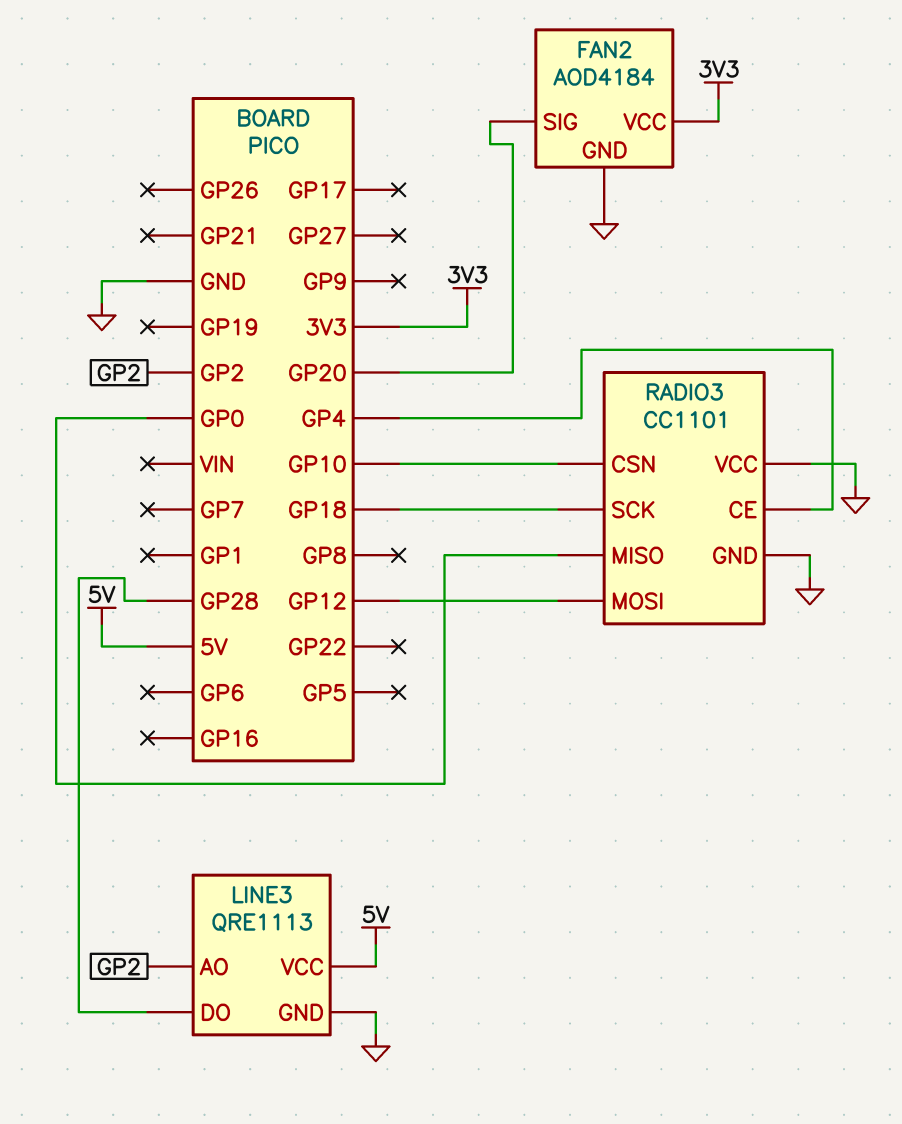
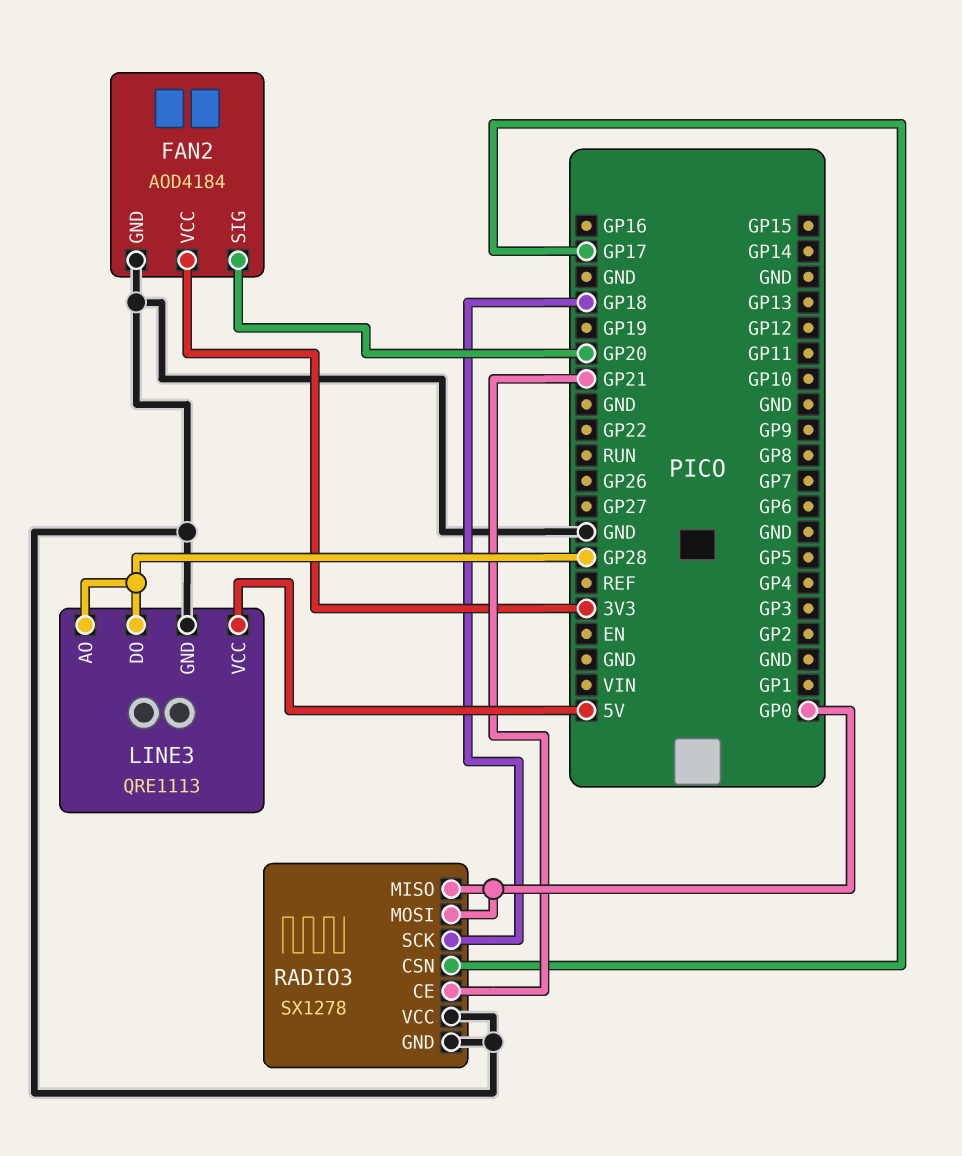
LINE3 pin AO: GP2 -> GP28
RADIO3: CC1101 -> SX1278
RADIO3 pin CE: GP4 -> GP21
RADIO3 pin CSN: GP10 -> GP17
RADIO3 pin MOSI: GP12 -> GP0

